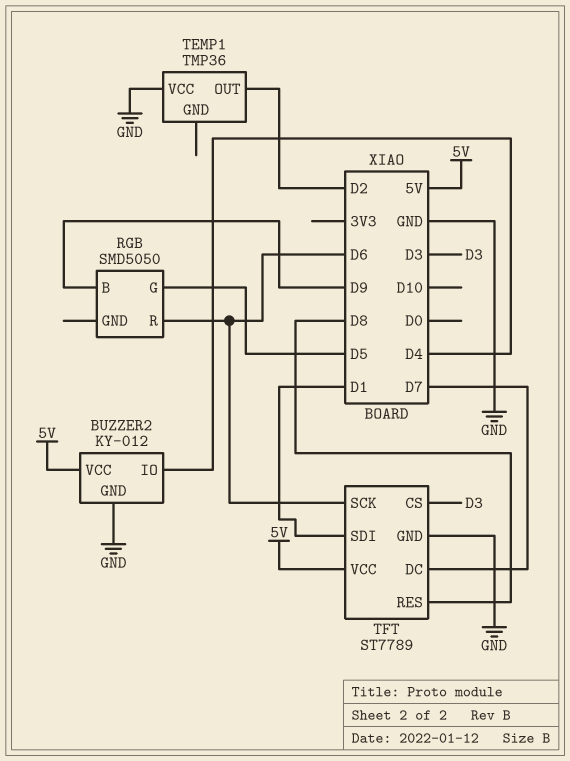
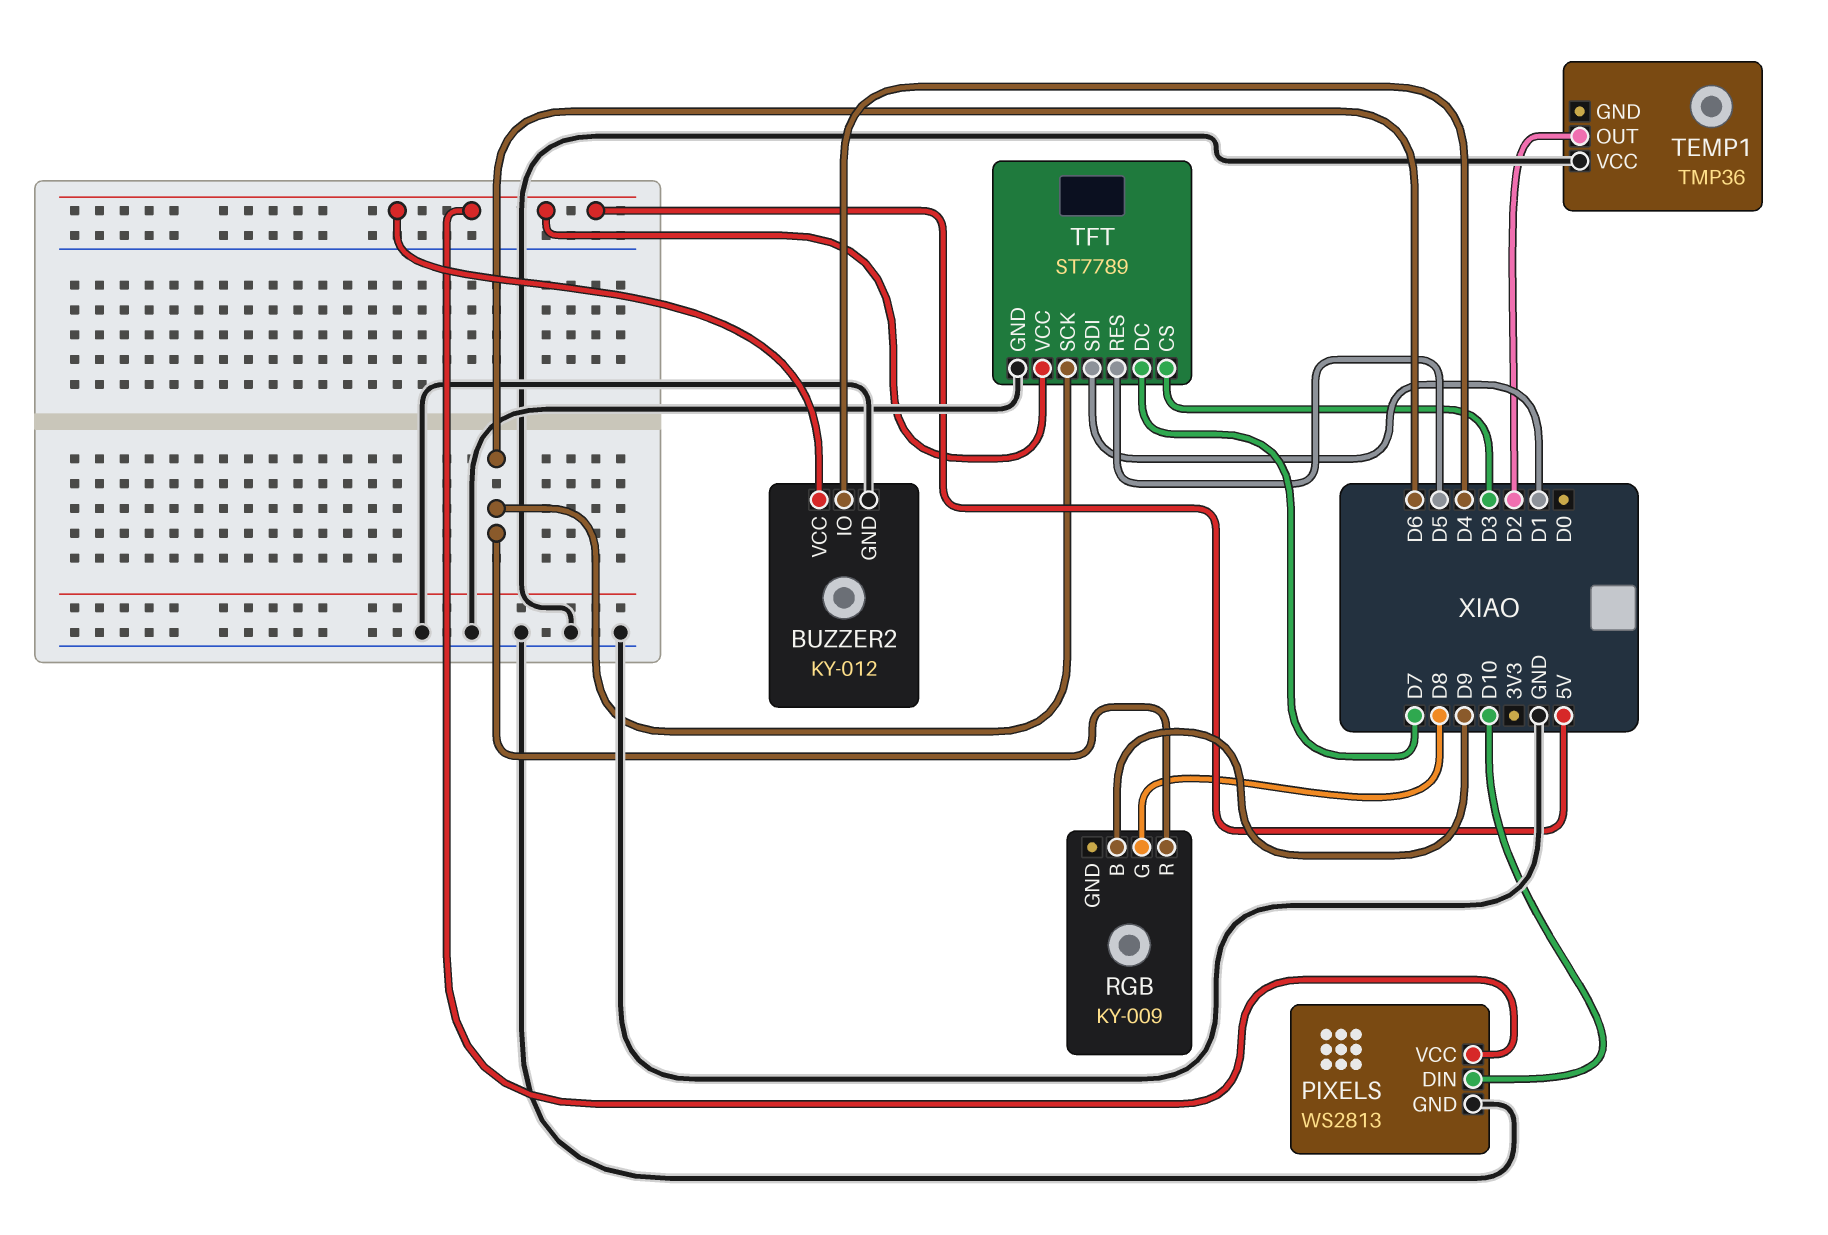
PIXELS: none -> WS2813
PIXELS pin DIN: none -> D10
PIXELS pin GND: none -> GND
PIXELS pin VCC: none -> 5V
RGB: SMD5050 -> KY-009
RGB pin G: D5 -> D8
TFT pin RES: D8 -> D5

